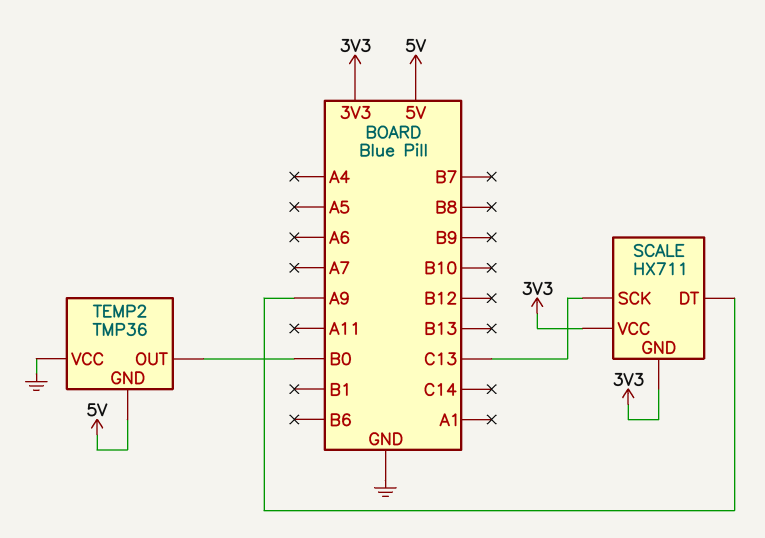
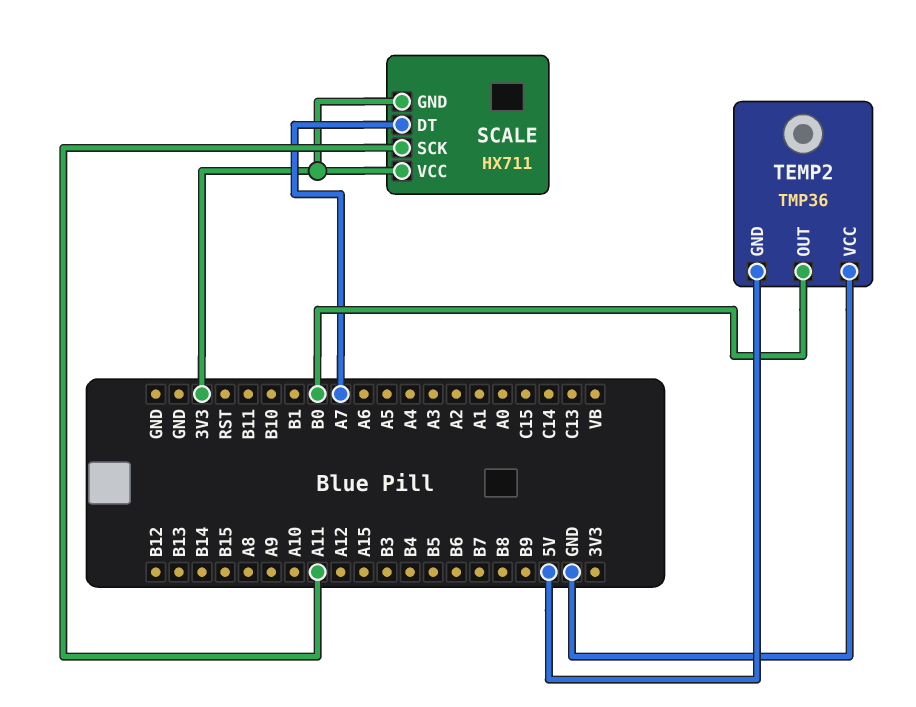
SCALE pin DT: A9 -> A7
SCALE pin SCK: C13 -> A11

